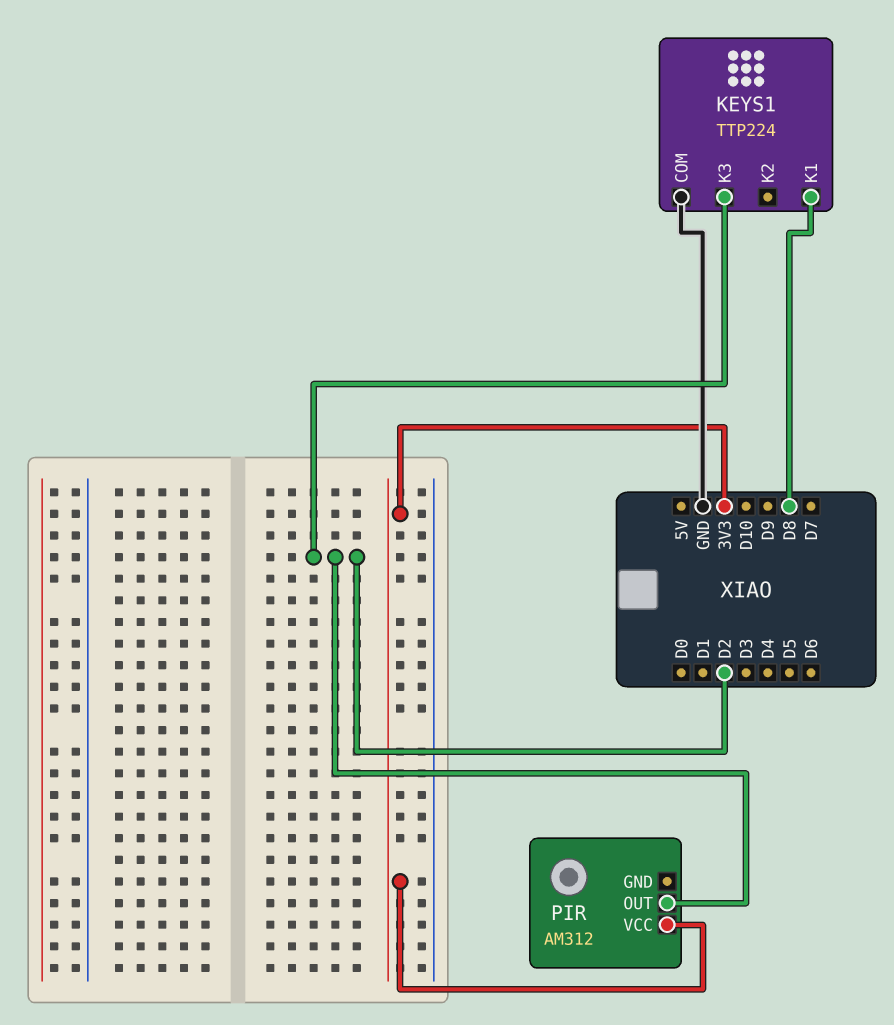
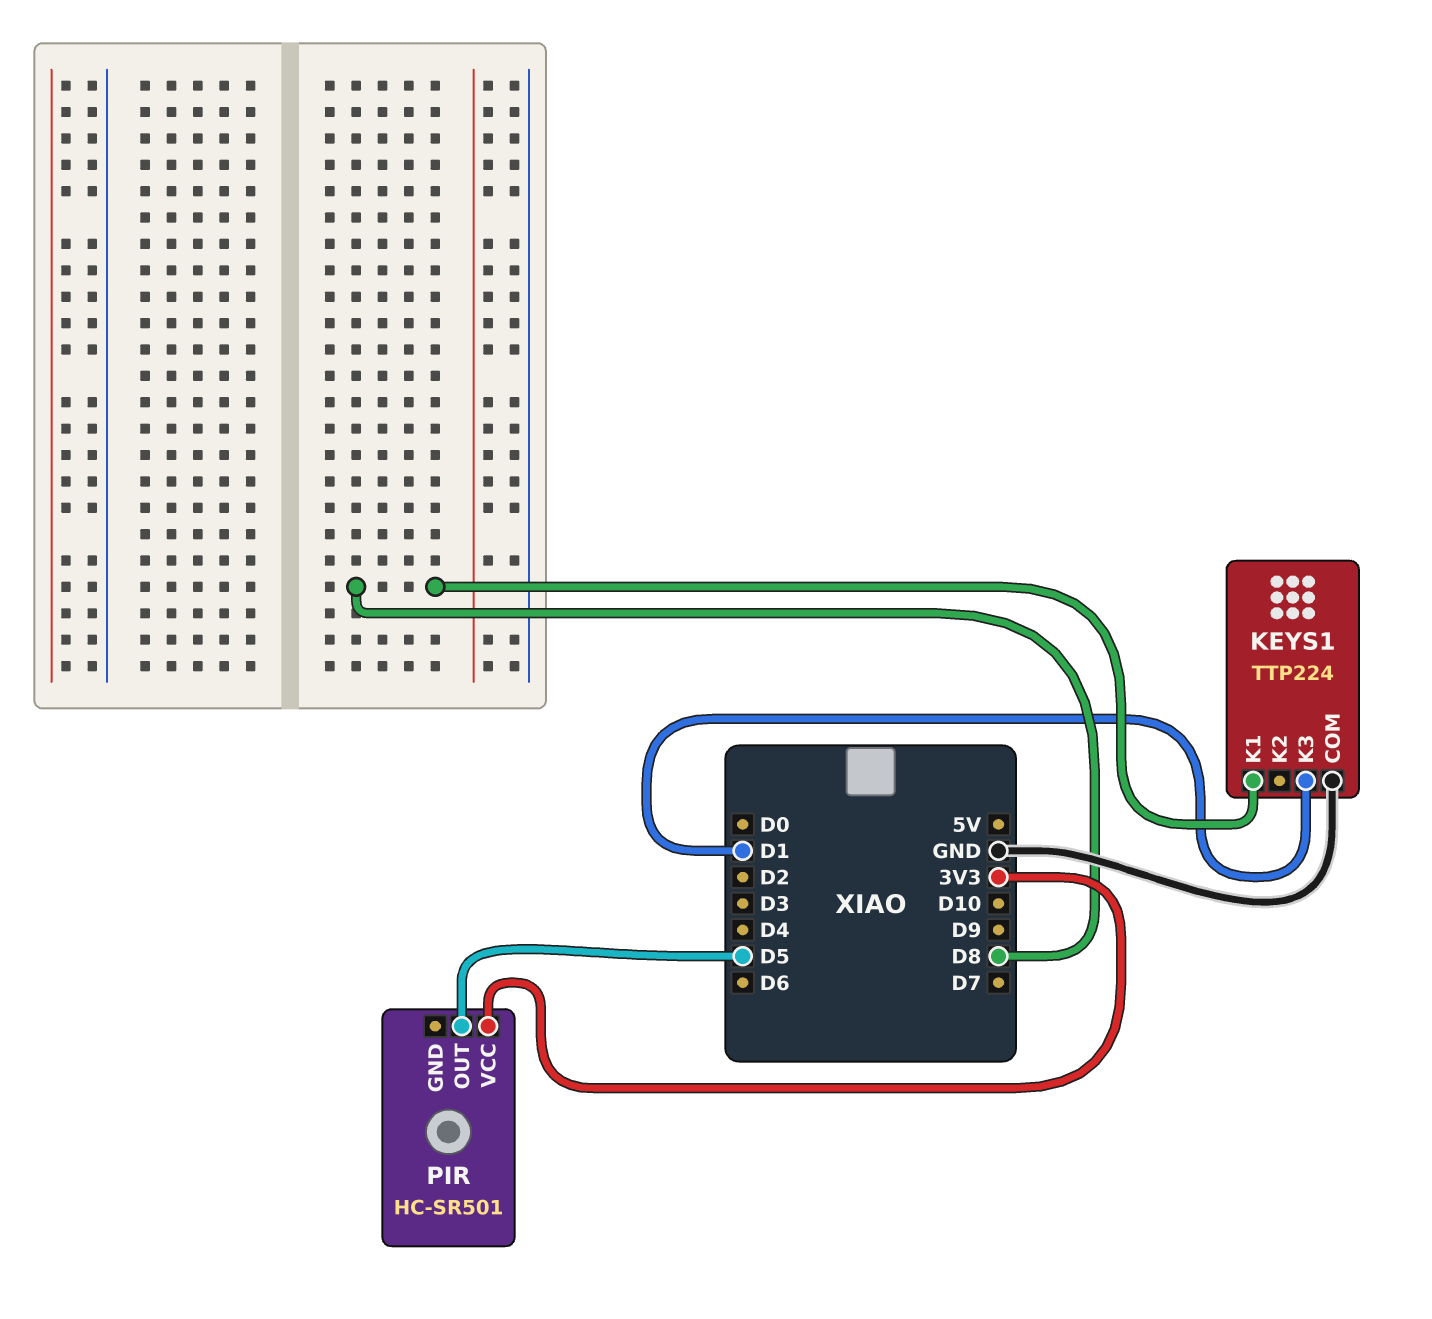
KEYS1 pin K3: D2 -> D1
PIR: AM312 -> HC-SR501
PIR pin OUT: D2 -> D5

